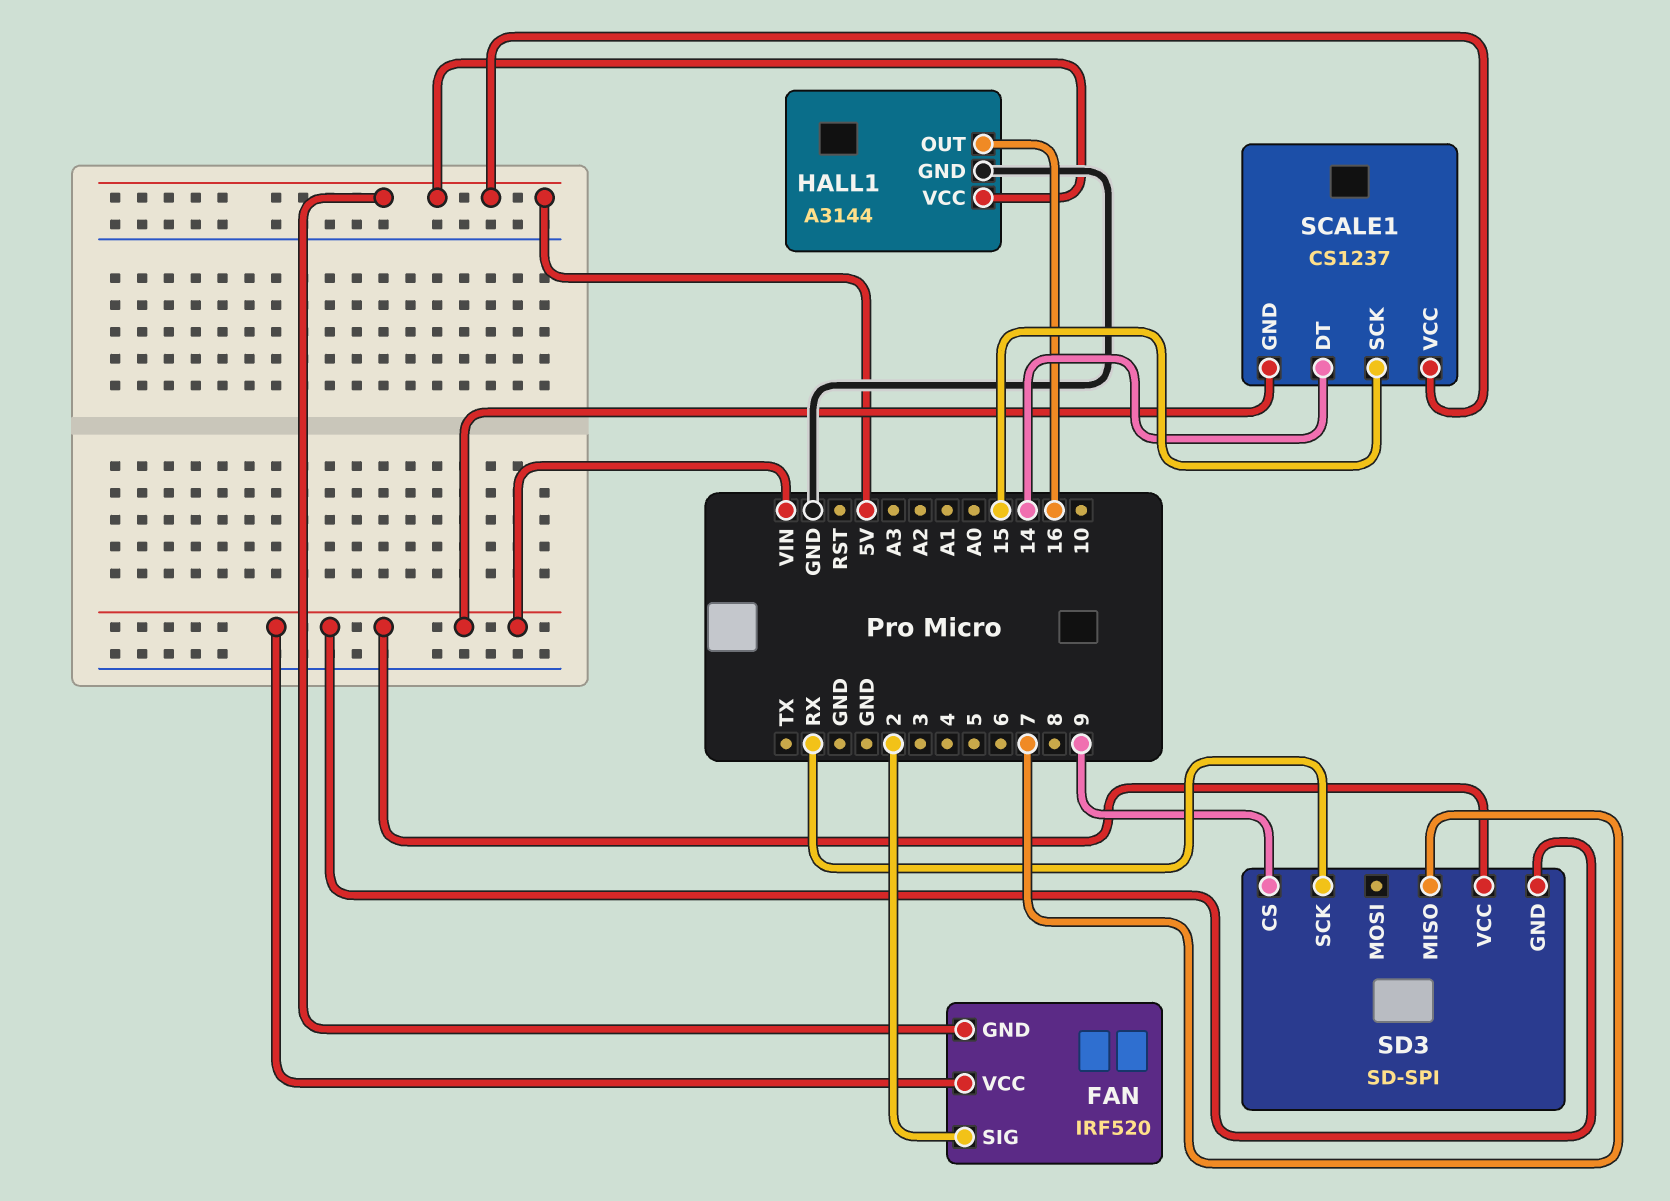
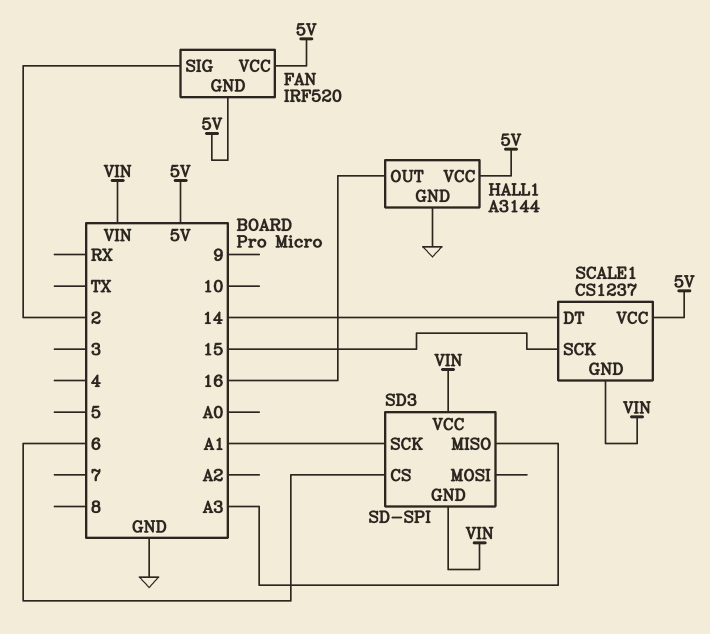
FAN pin VCC: VIN -> 5V
SD3 pin CS: 9 -> 6
SD3 pin MISO: 7 -> A3
SD3 pin SCK: RX -> A1

